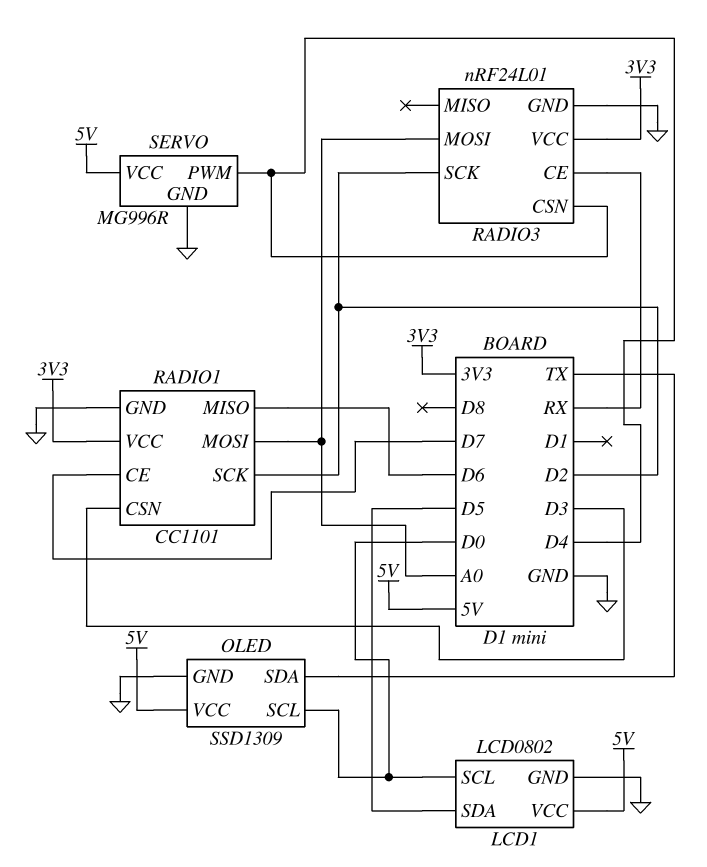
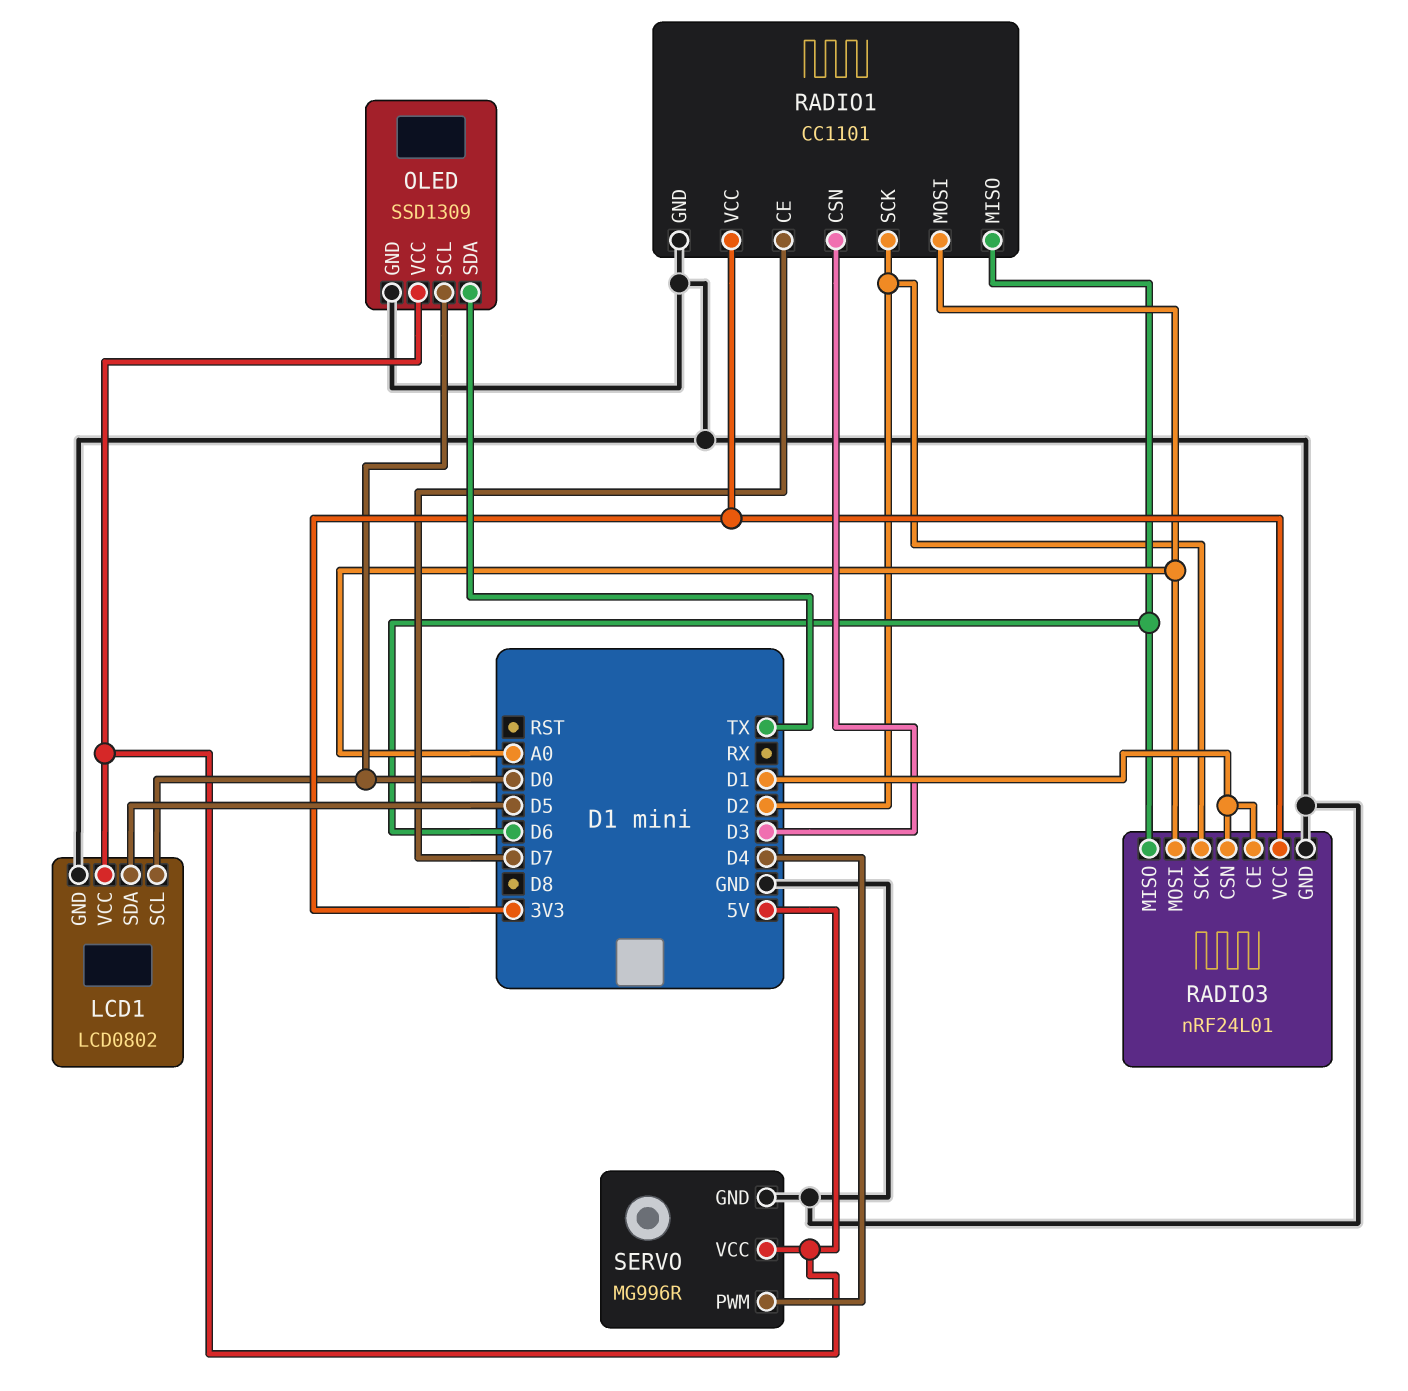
RADIO3 pin CE: RX -> D1
RADIO3 pin CSN: D4 -> D1
RADIO3 pin MISO: none -> D6

